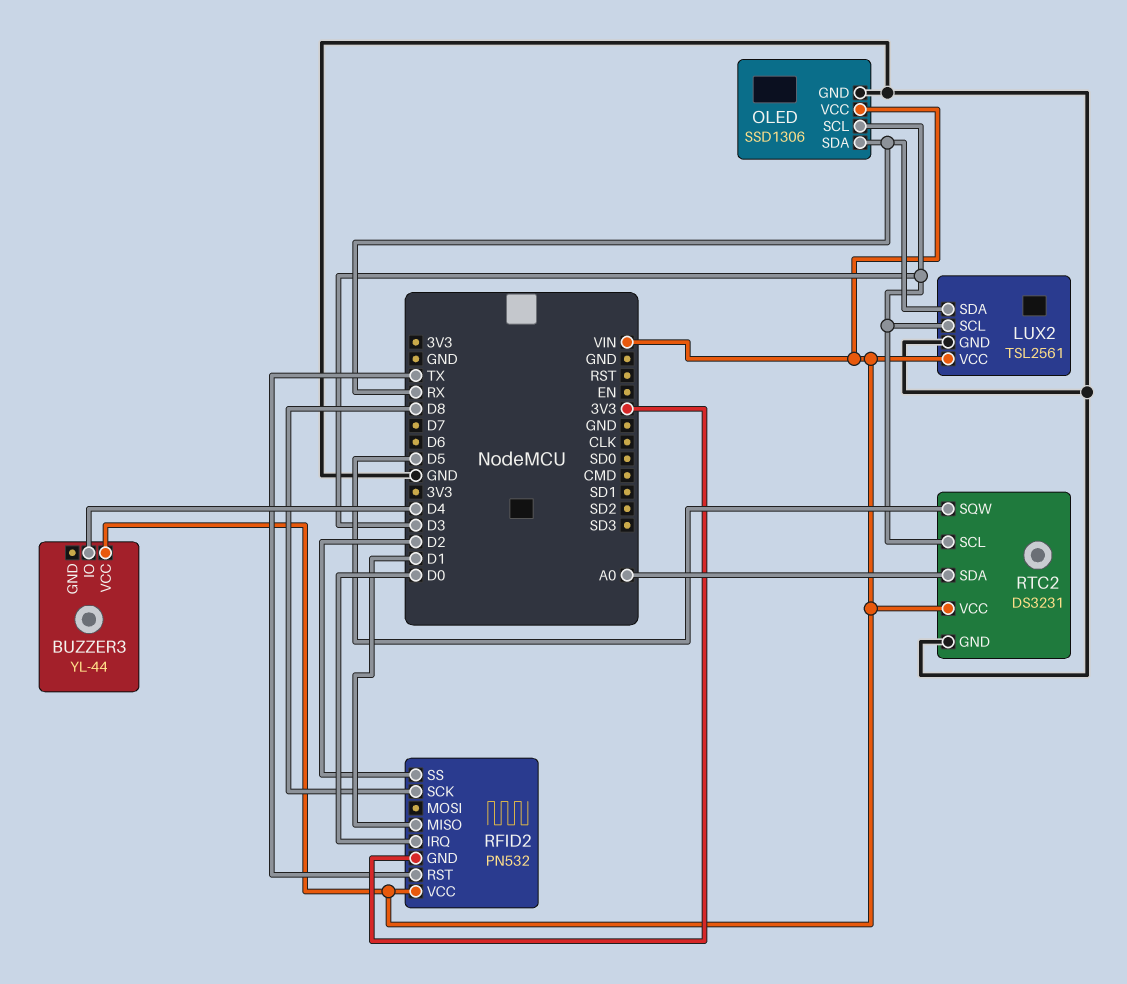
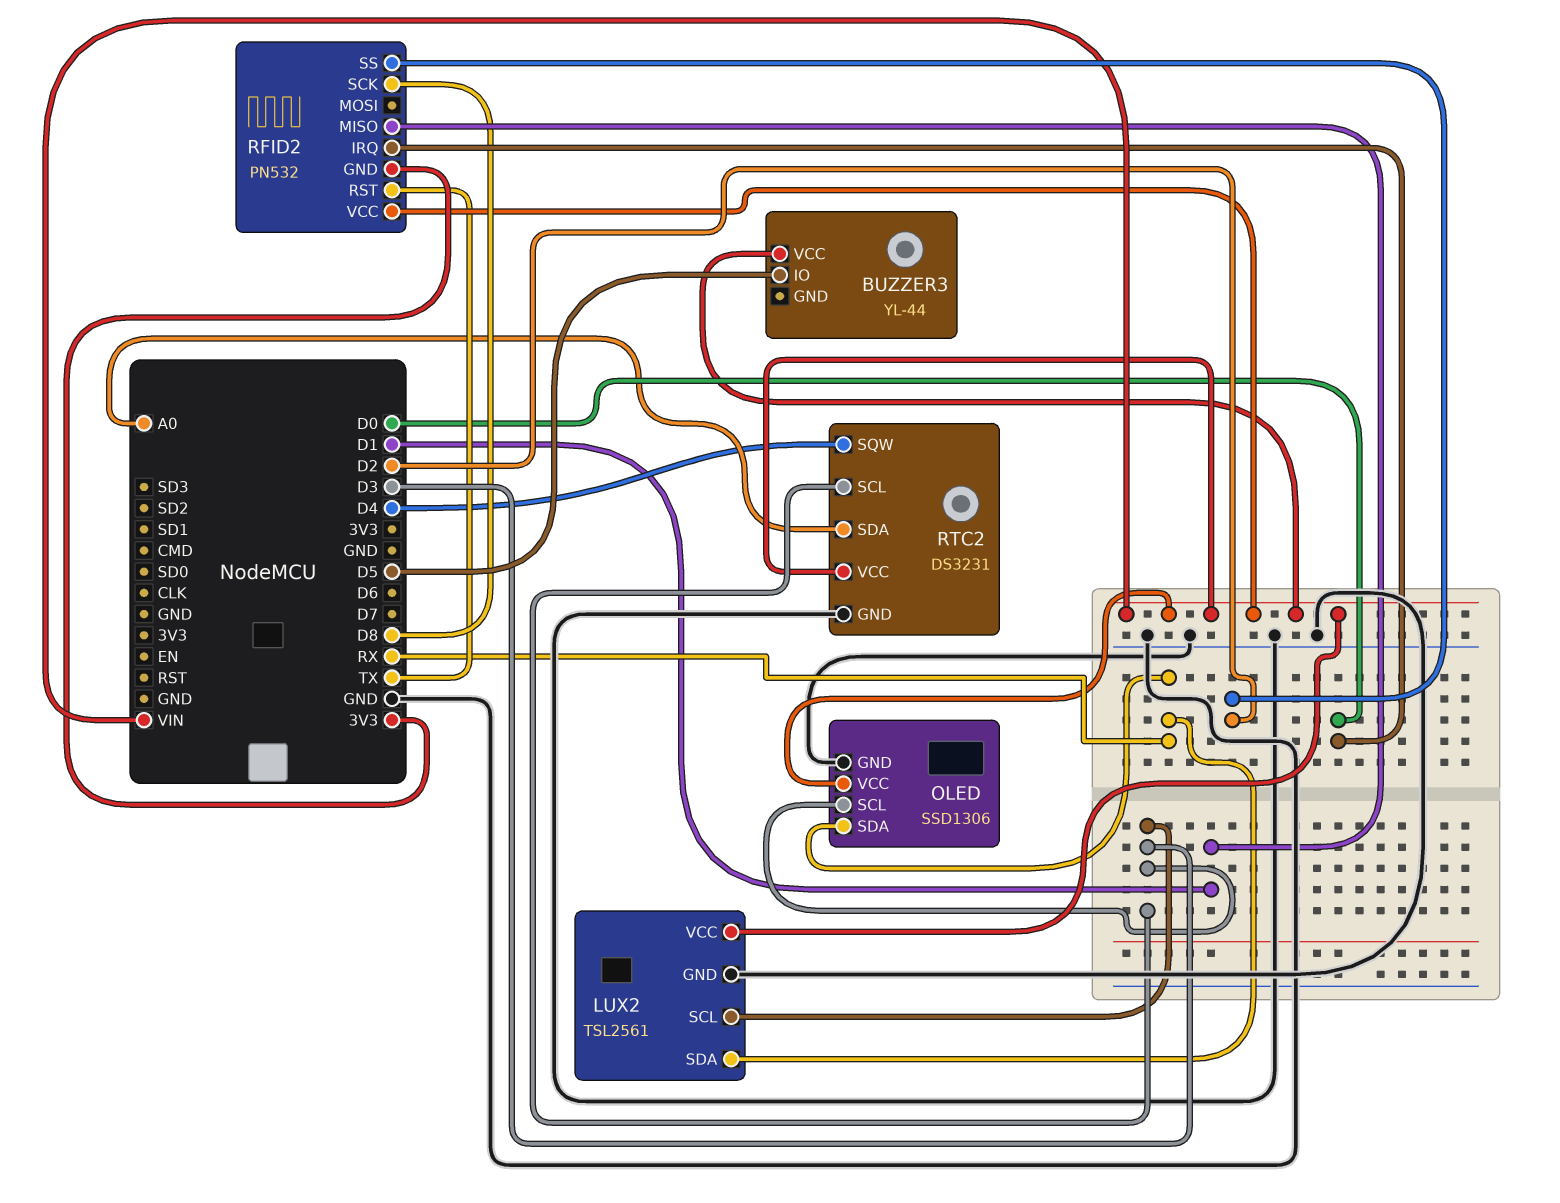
BUZZER3 pin IO: D4 -> D5
RTC2 pin SQW: D5 -> D4

